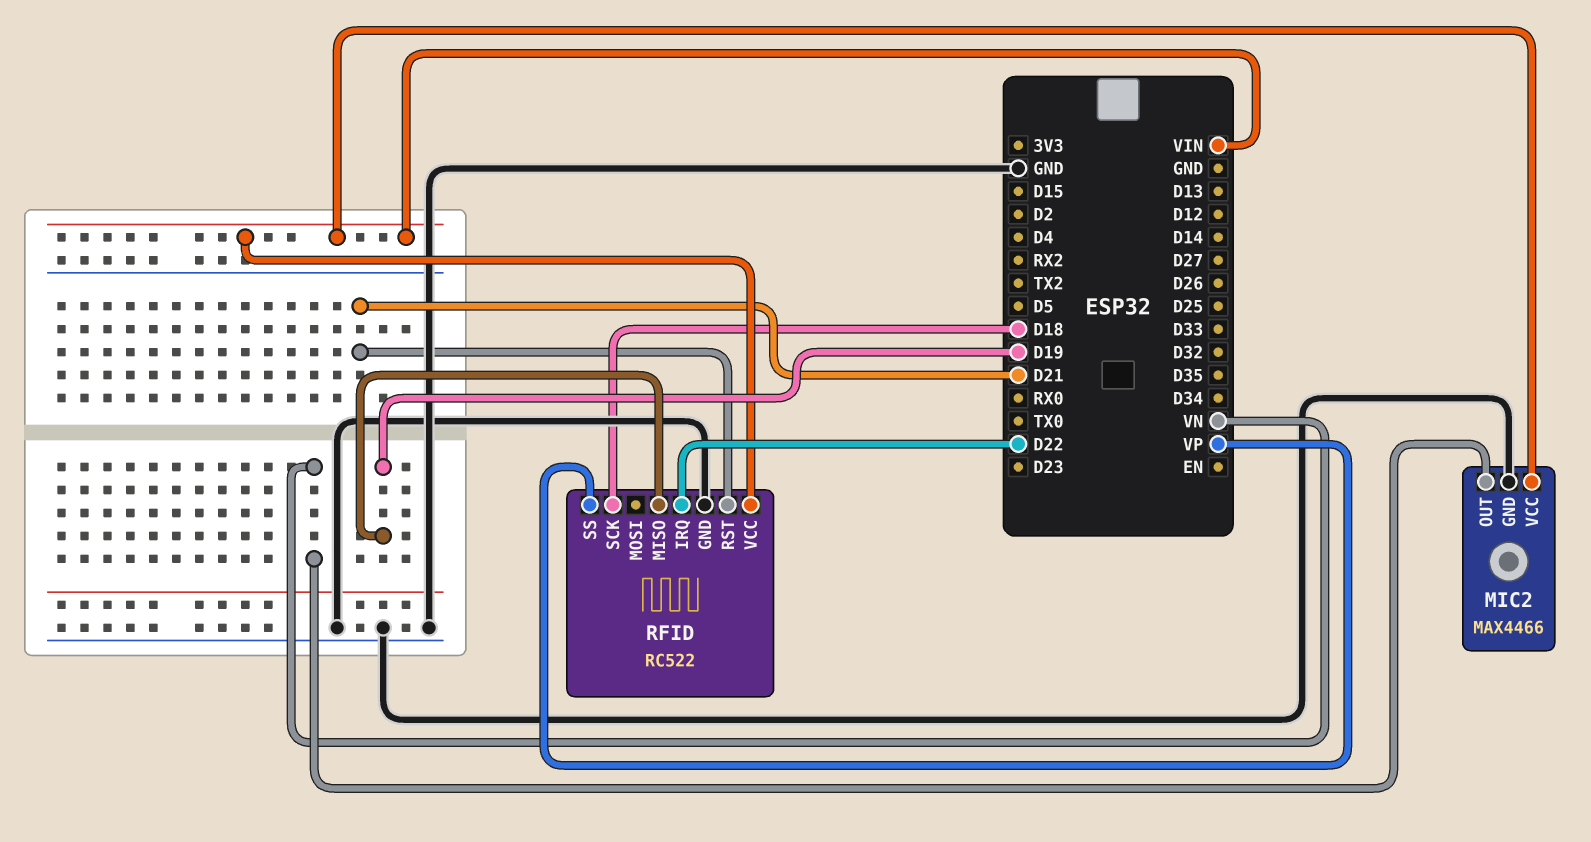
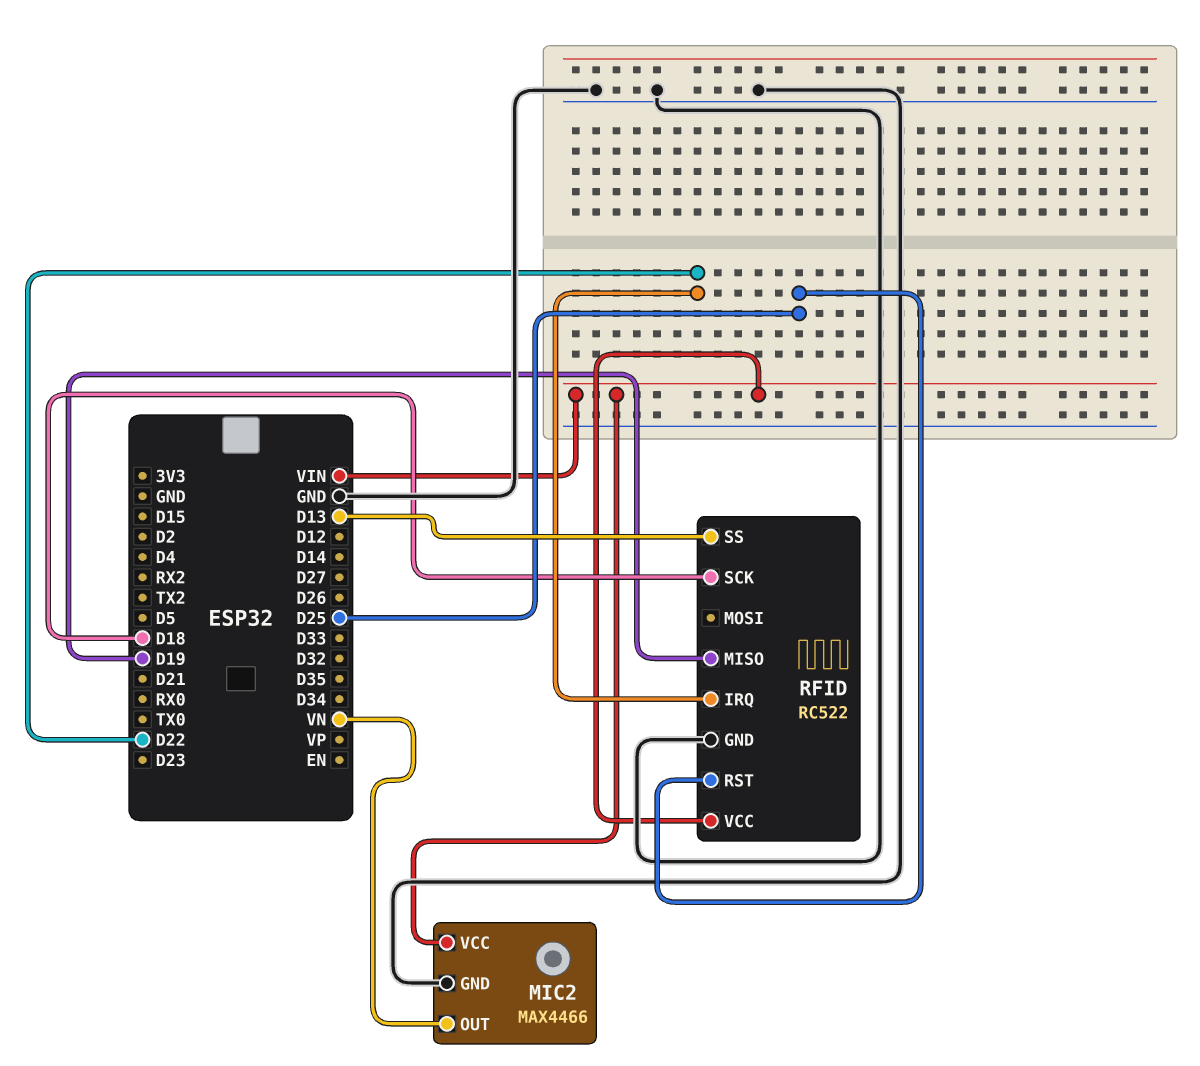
RFID pin RST: D21 -> D25
RFID pin SS: VP -> D13

